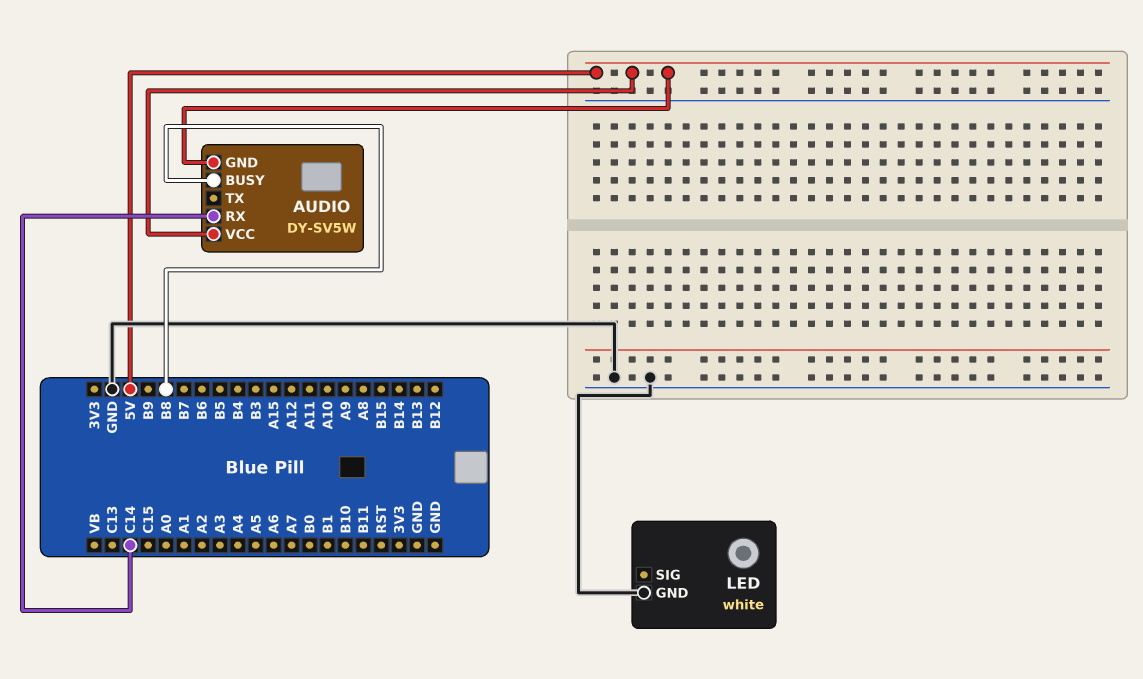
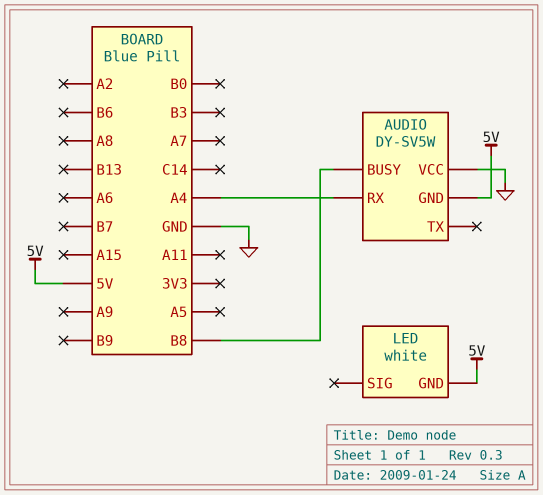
AUDIO pin RX: C14 -> A4
AUDIO pin VCC: 5V -> GND
LED pin GND: GND -> 5V

